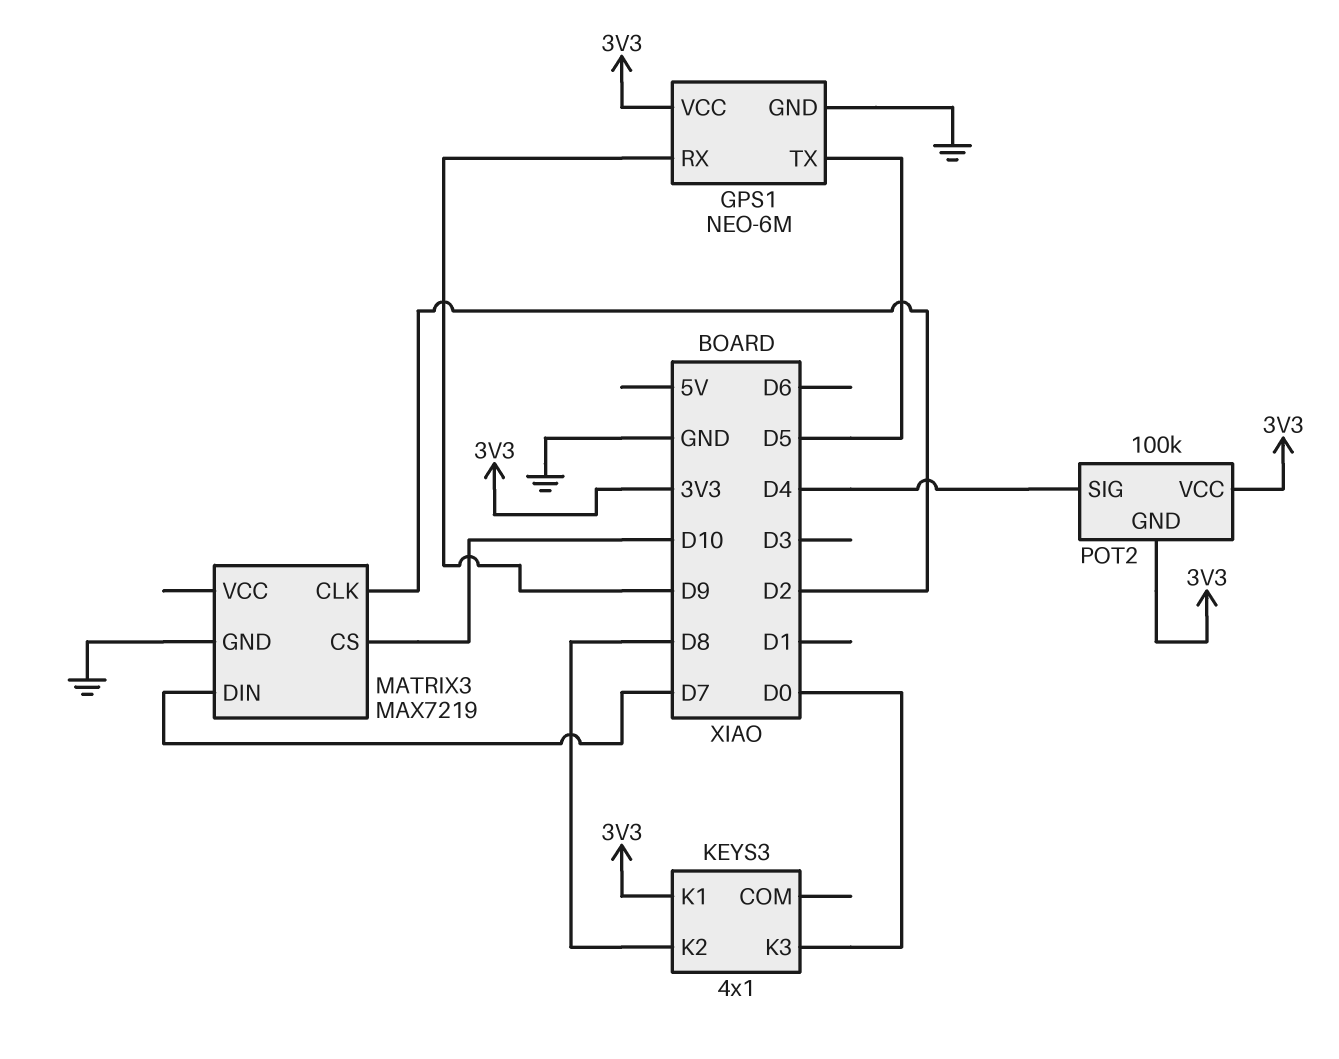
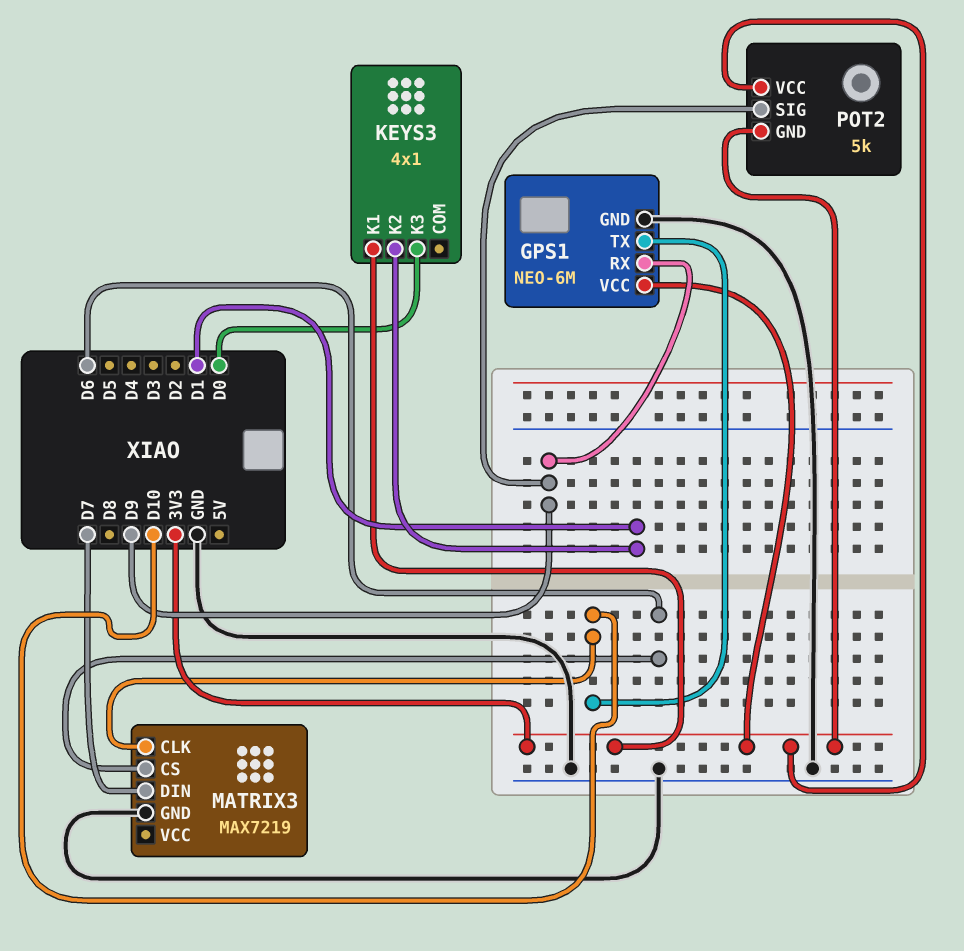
GPS1 pin TX: D5 -> D10
KEYS3 pin K2: D8 -> D1
MATRIX3 pin CLK: D2 -> D10
MATRIX3 pin CS: D10 -> D6
POT2: 100k -> 5k
POT2 pin SIG: D4 -> D9

